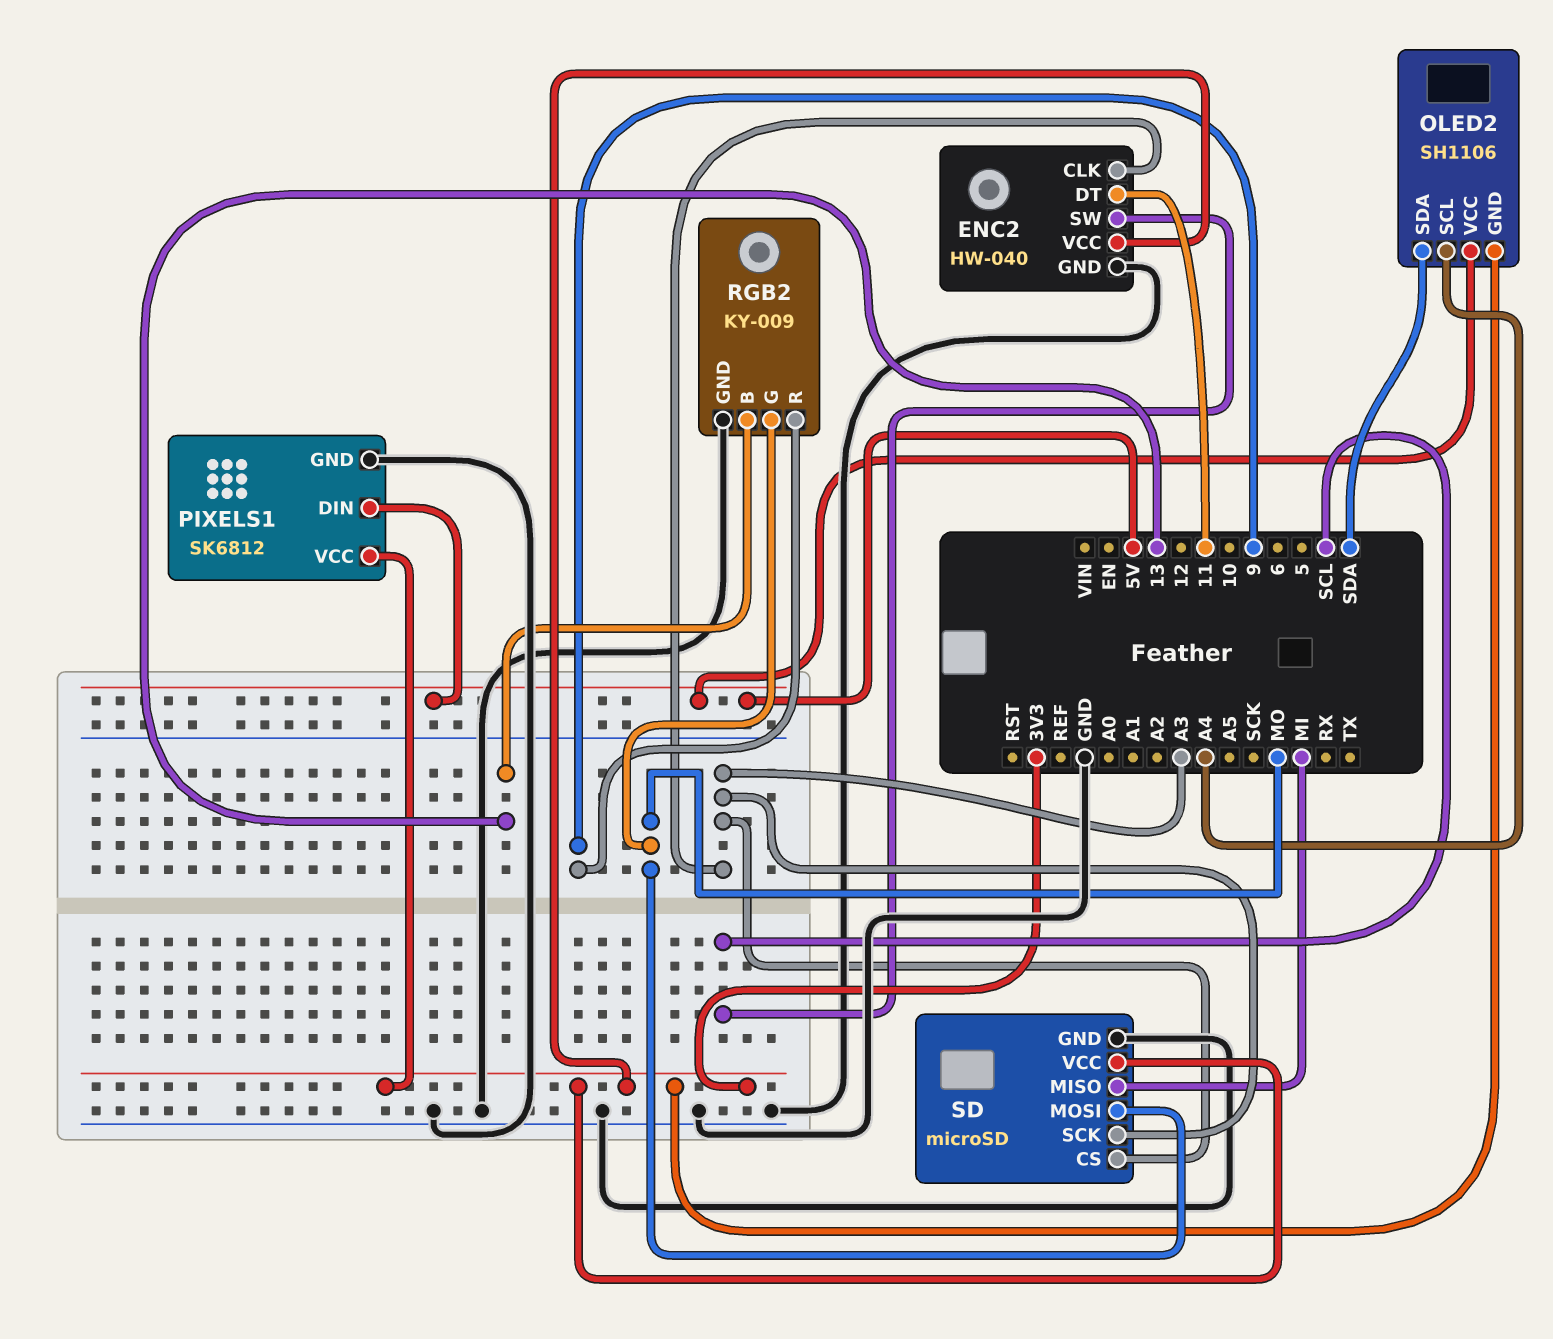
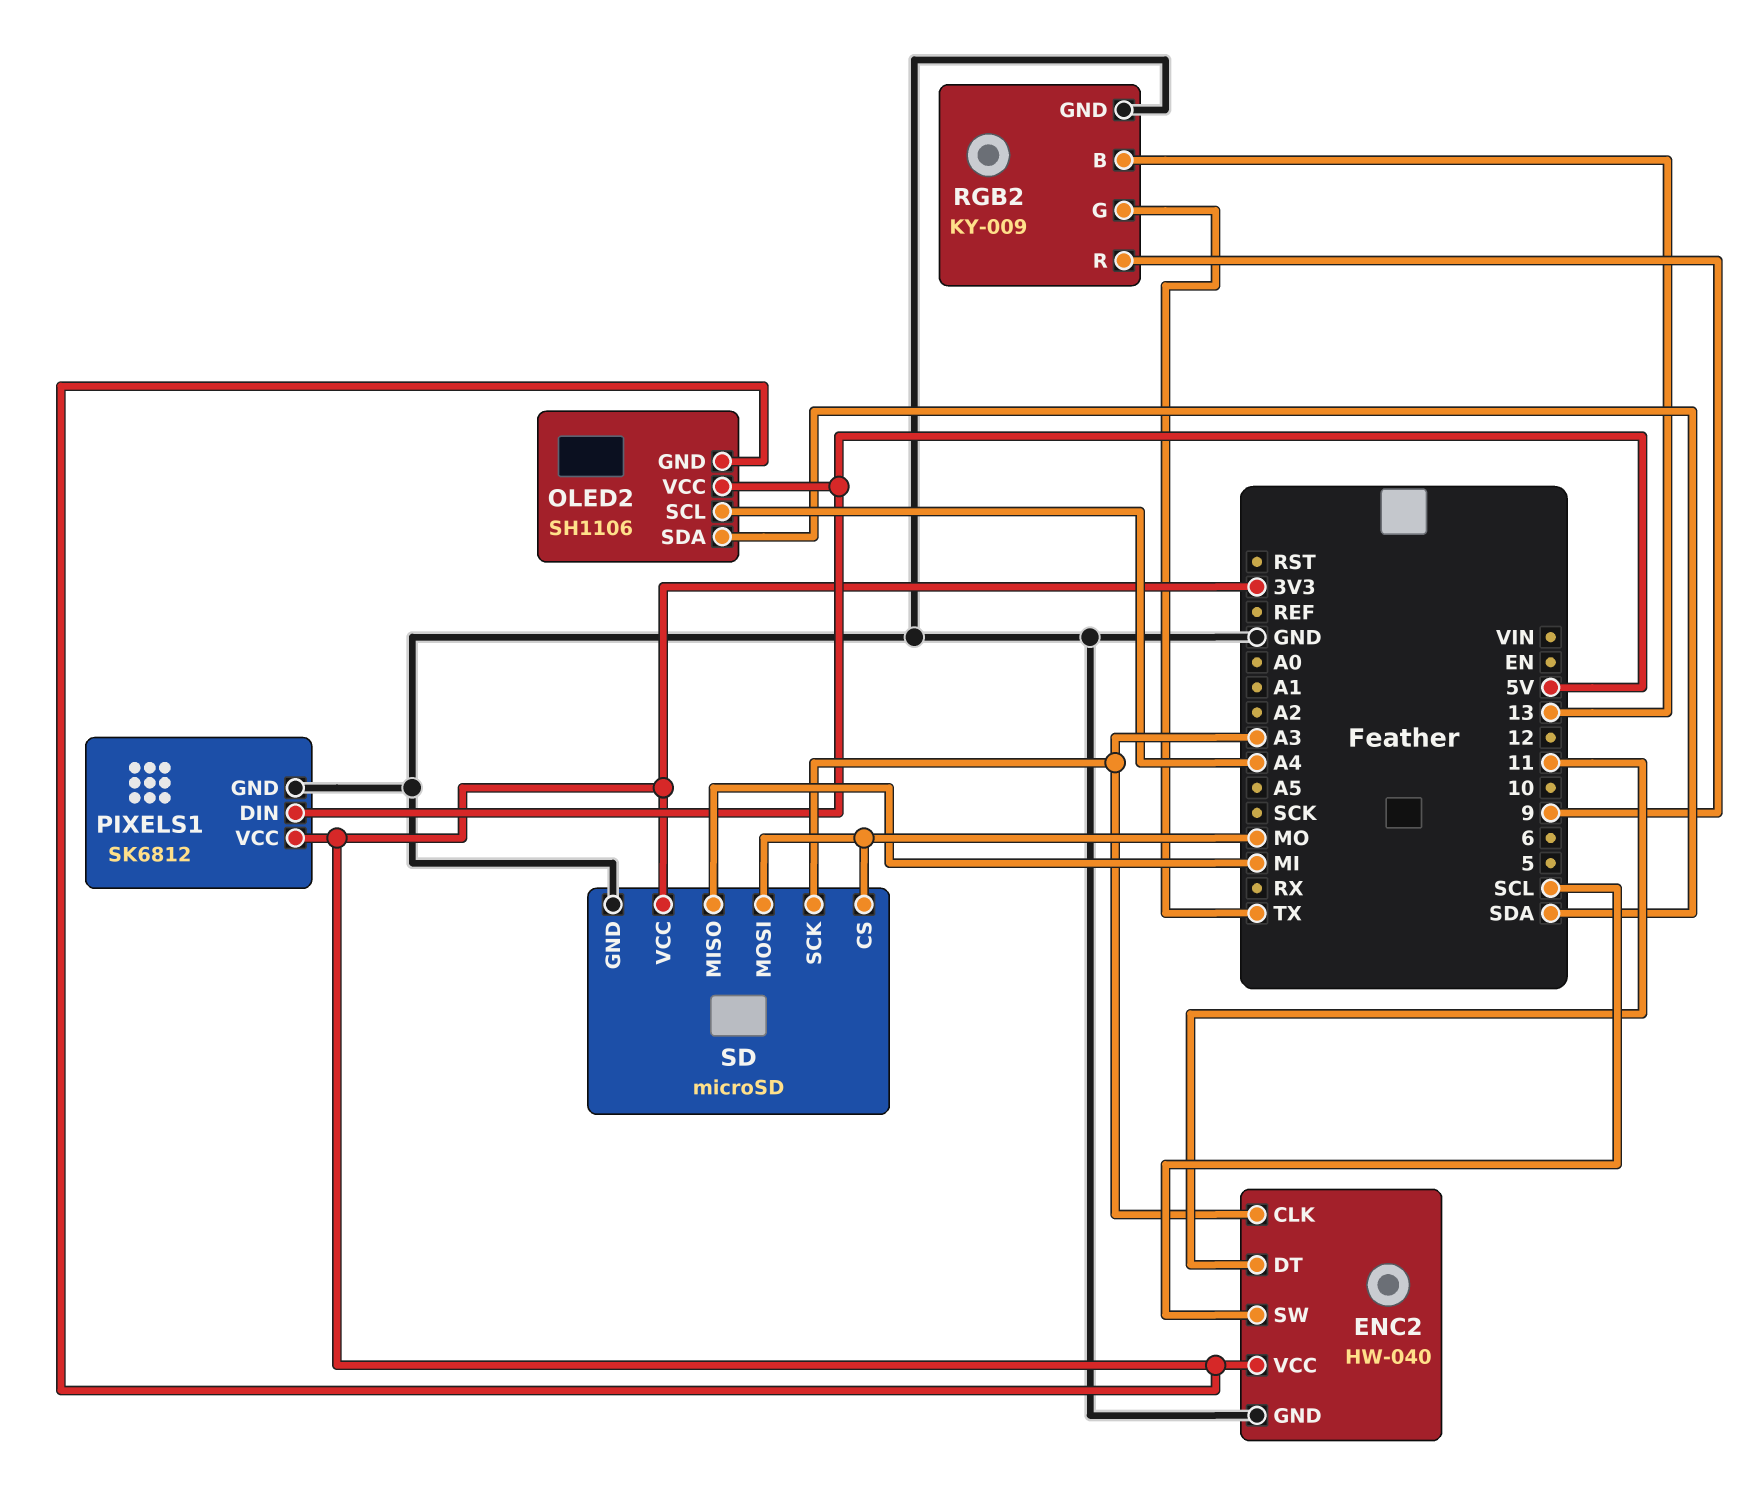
RGB2 pin G: MO -> TX
SD pin CS: A3 -> MO

